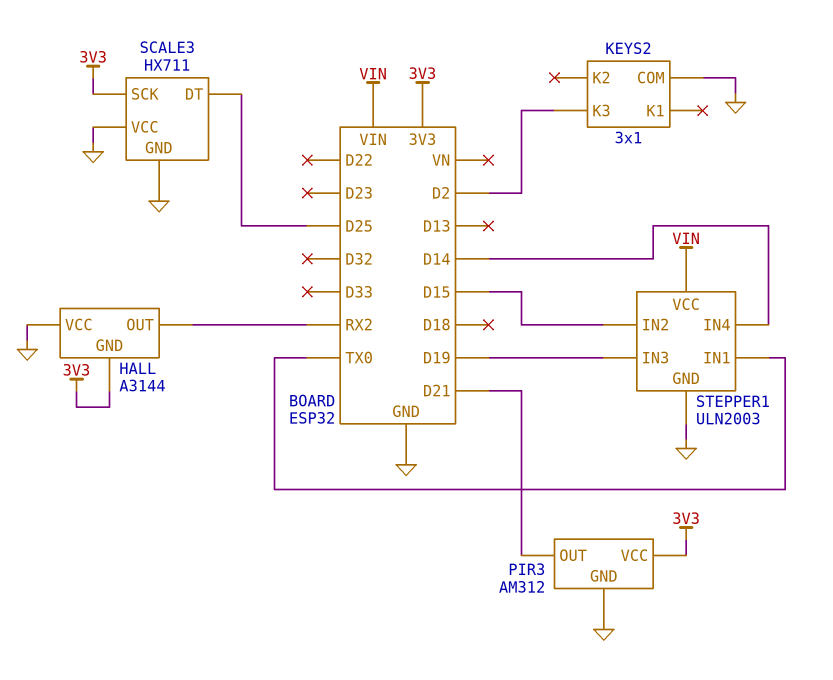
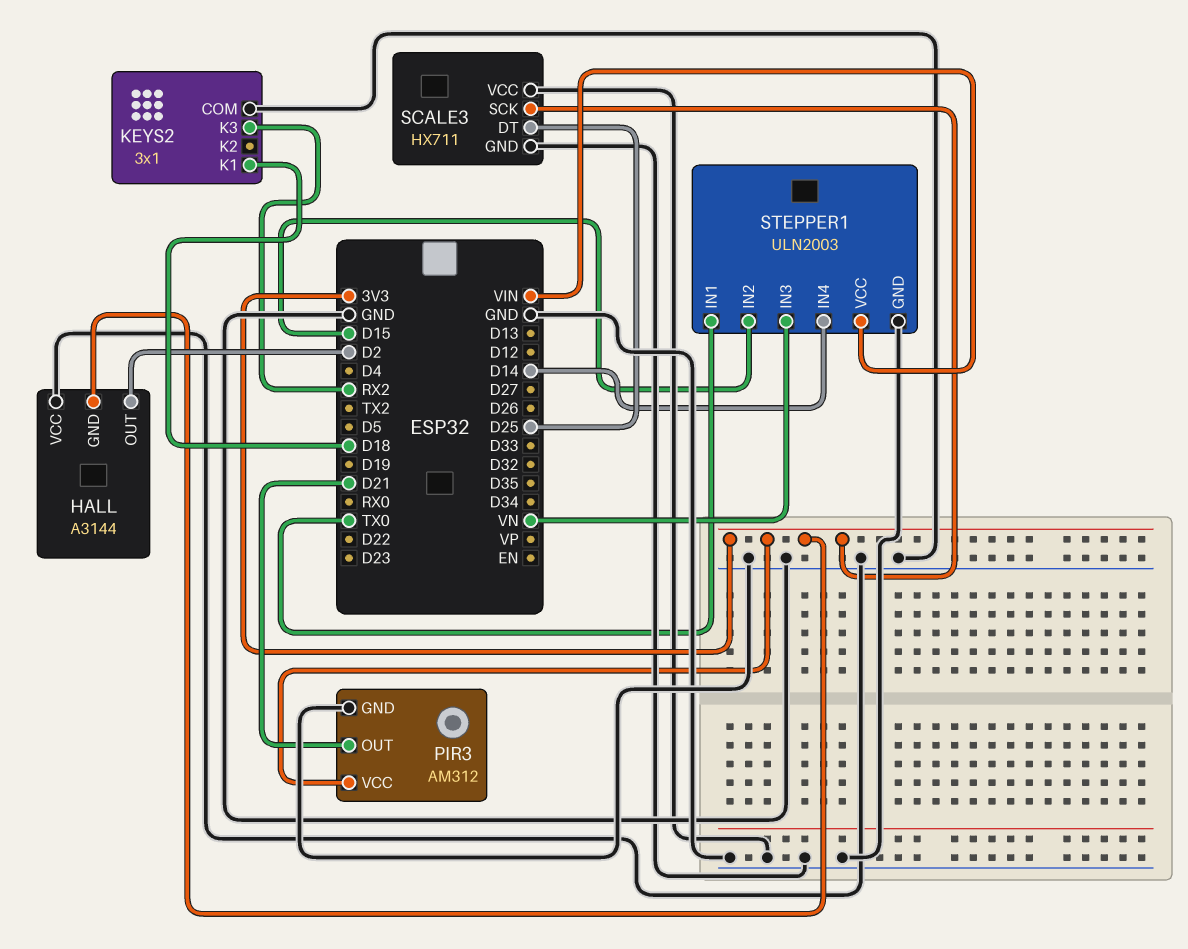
HALL pin OUT: RX2 -> D2
KEYS2 pin K1: none -> D18
KEYS2 pin K3: D2 -> RX2
STEPPER1 pin IN3: D19 -> VN

